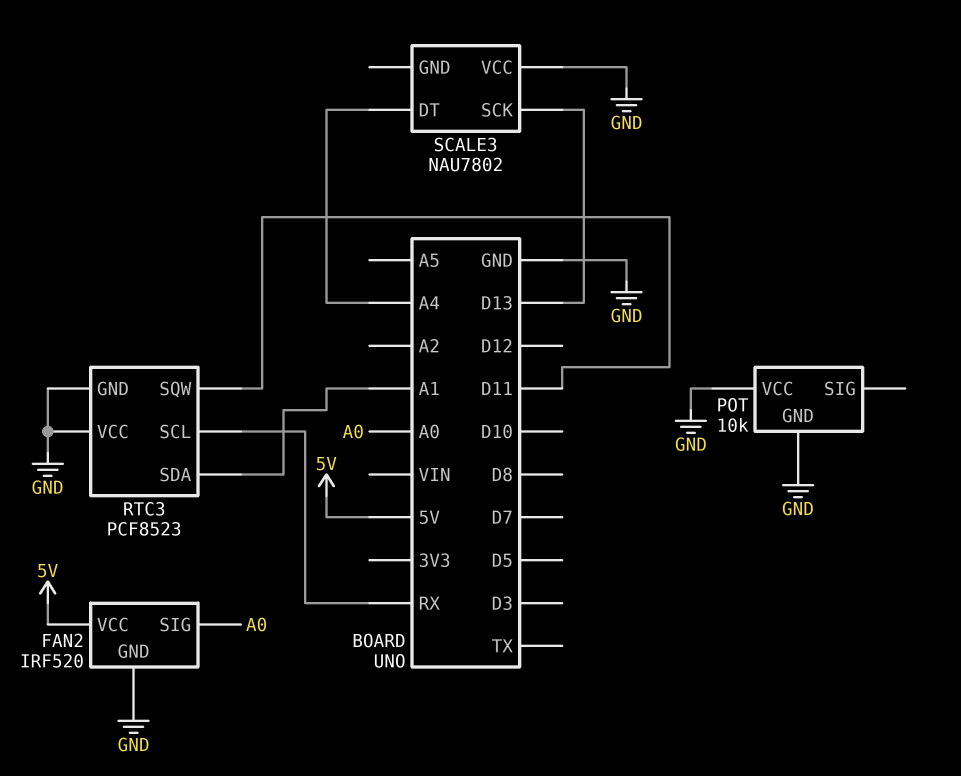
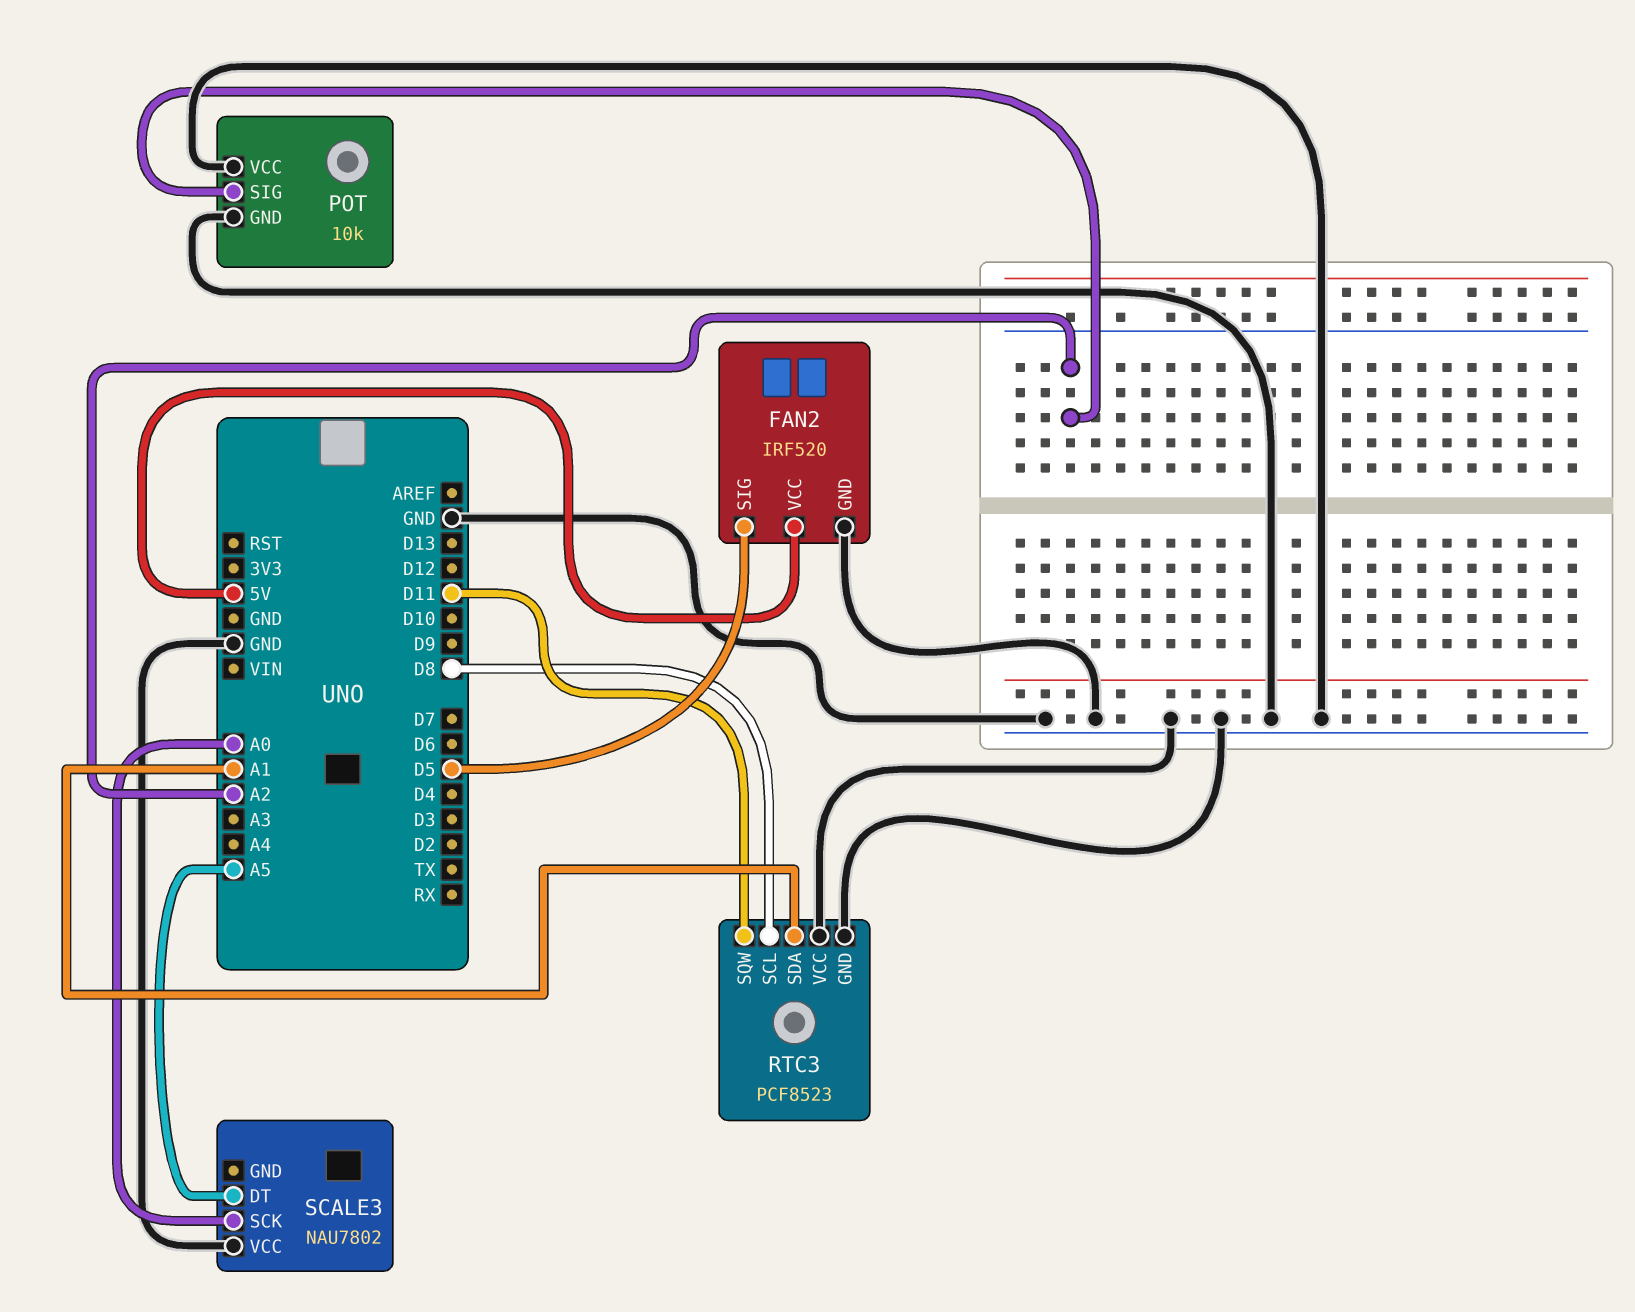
FAN2 pin SIG: A0 -> D5
POT pin SIG: none -> A2
RTC3 pin SCL: RX -> D8
SCALE3 pin DT: A4 -> A5
SCALE3 pin SCK: D13 -> A0

